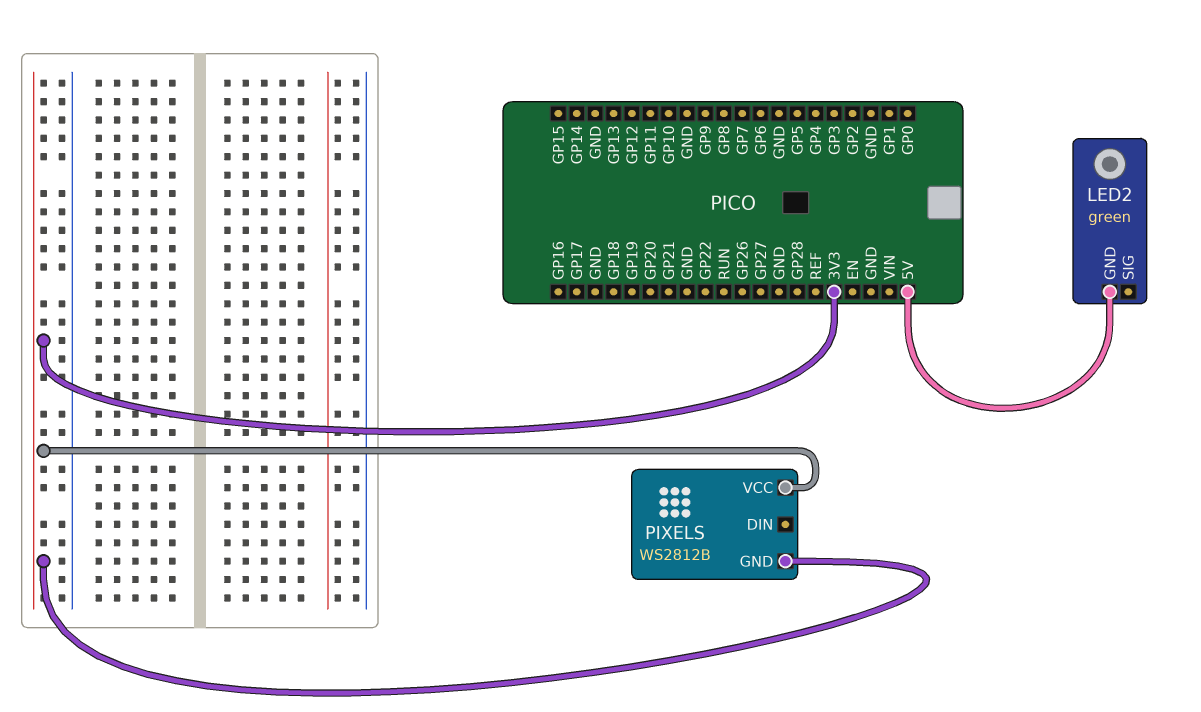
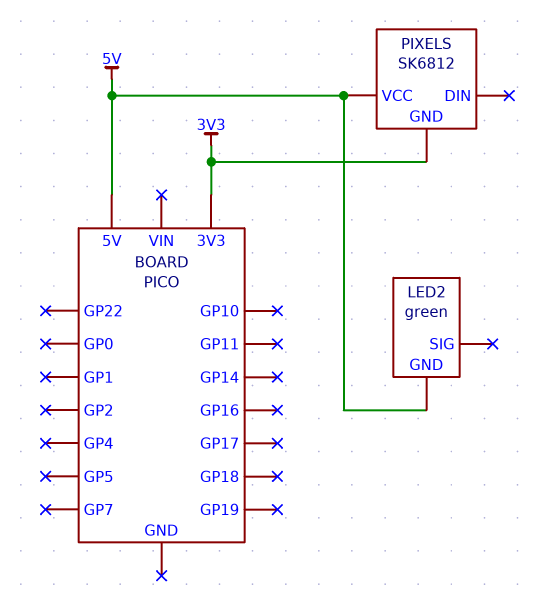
PIXELS: WS2812B -> SK6812
PIXELS pin VCC: 3V3 -> 5V

